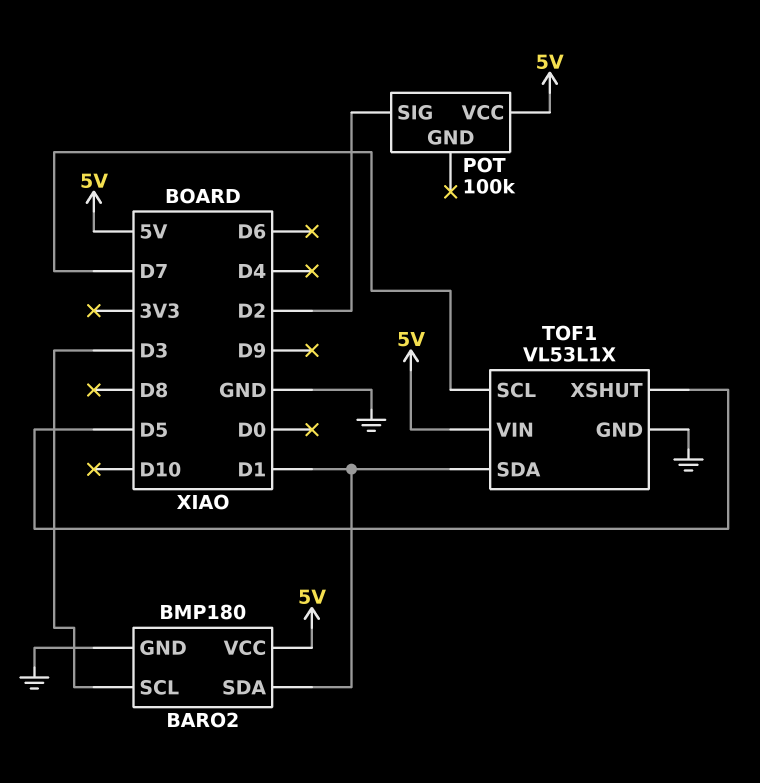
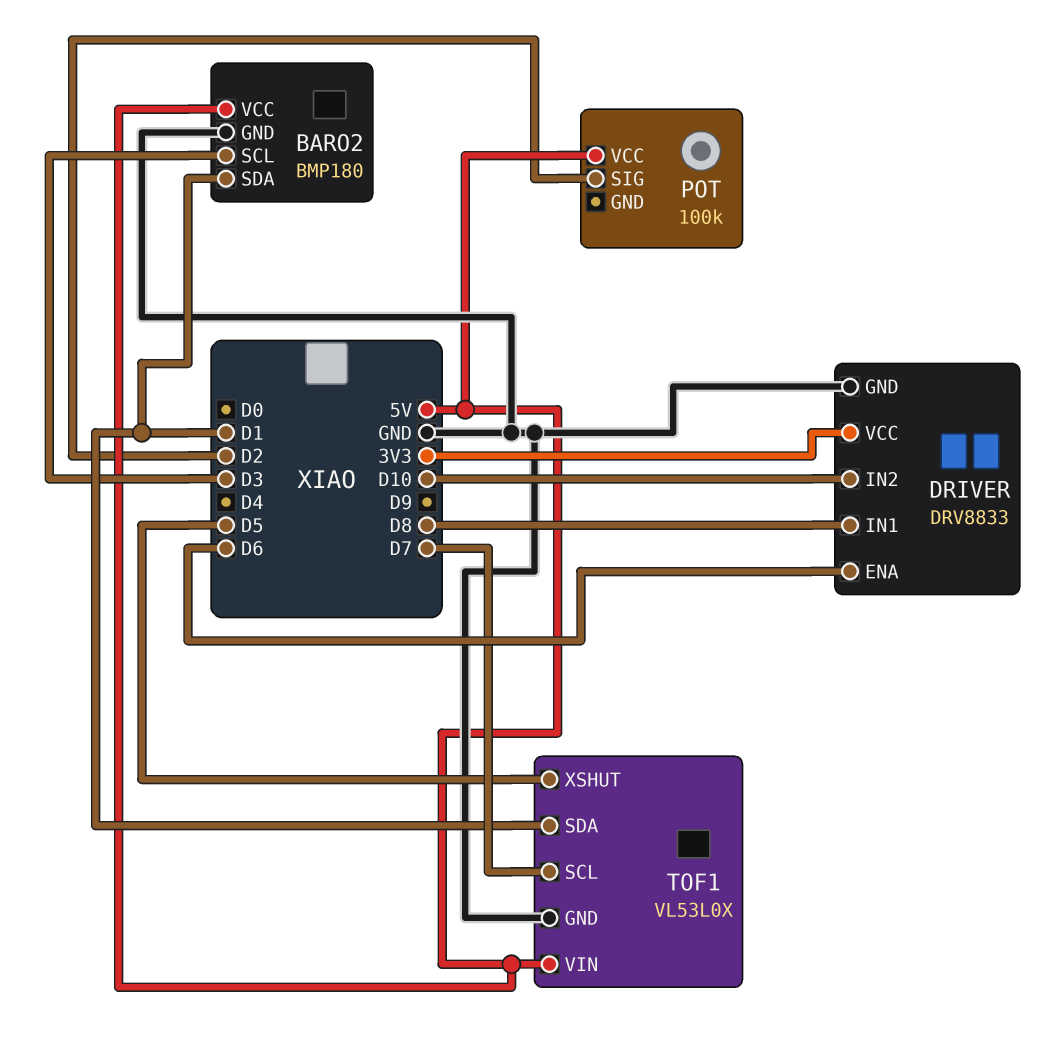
DRIVER: none -> DRV8833
DRIVER pin ENA: none -> D6
DRIVER pin GND: none -> GND
DRIVER pin IN1: none -> D8
DRIVER pin IN2: none -> D10
DRIVER pin VCC: none -> 3V3
TOF1: VL53L1X -> VL53L0X

